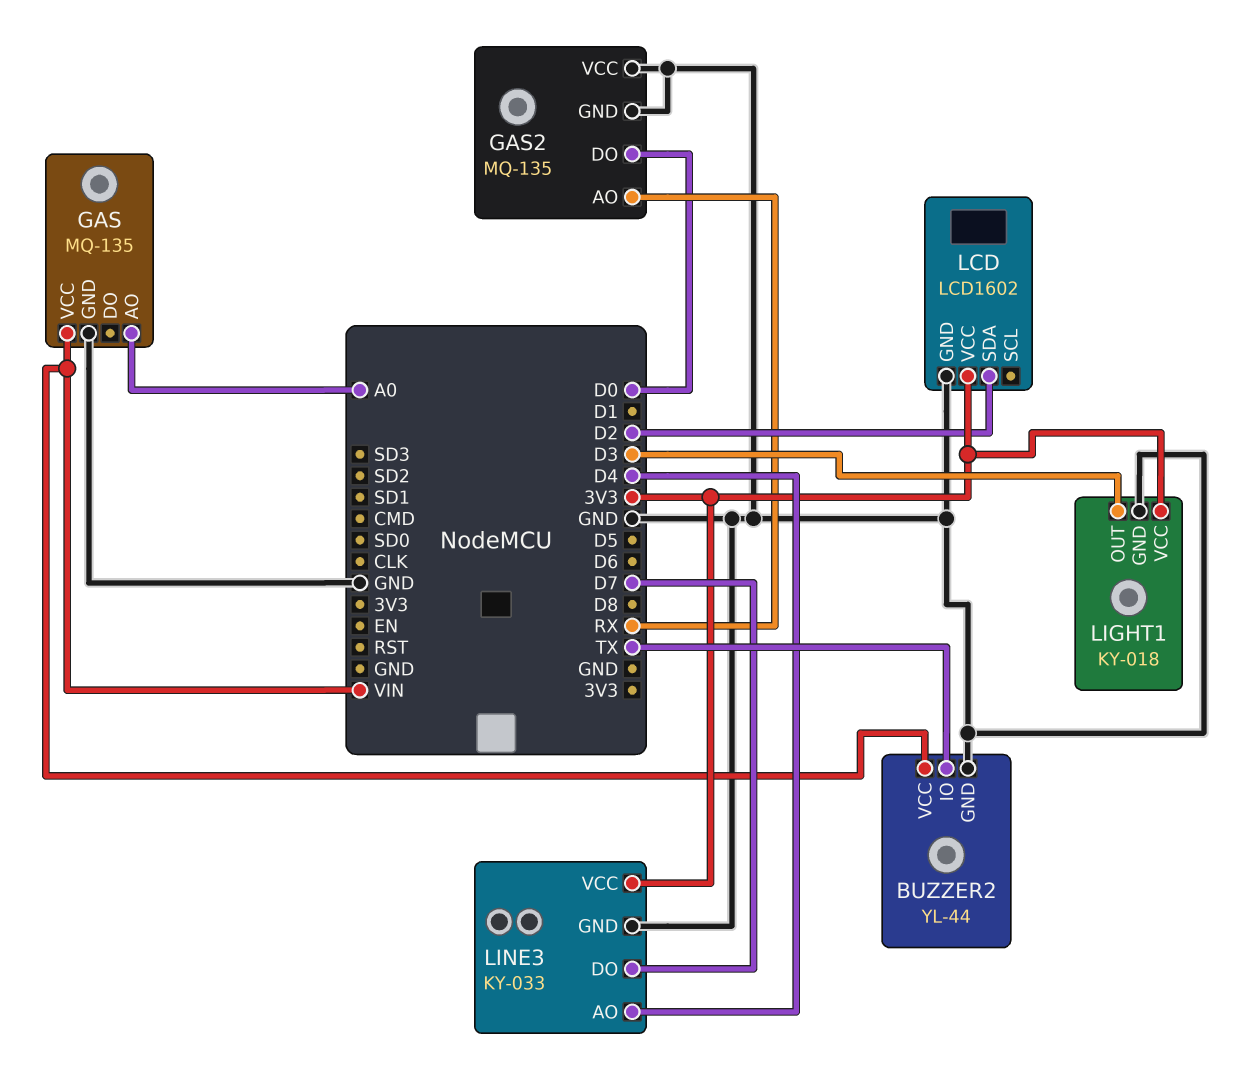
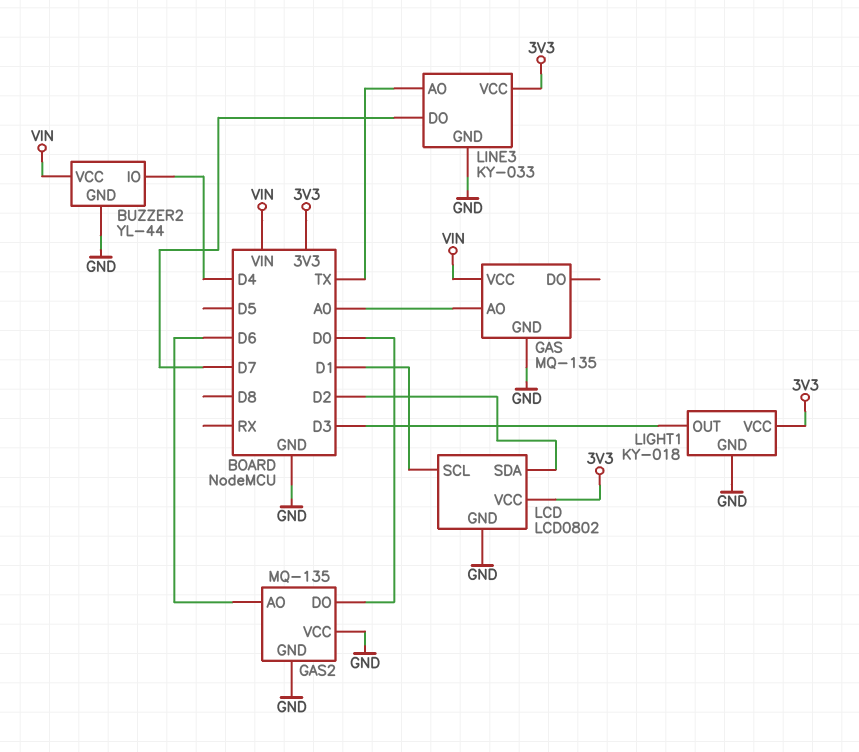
BUZZER2 pin IO: TX -> D4
GAS2 pin AO: RX -> D6
LCD: LCD1602 -> LCD0802
LCD pin SCL: none -> D1
LINE3 pin AO: D4 -> TX

